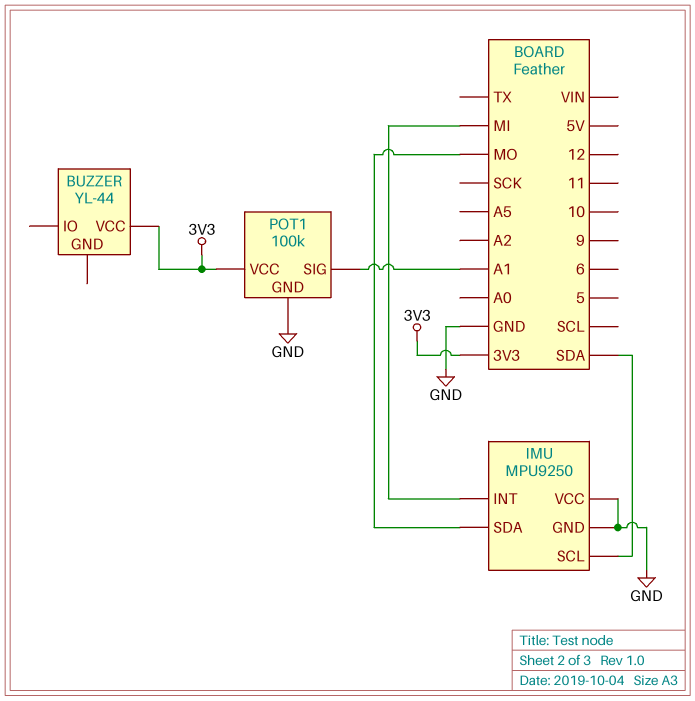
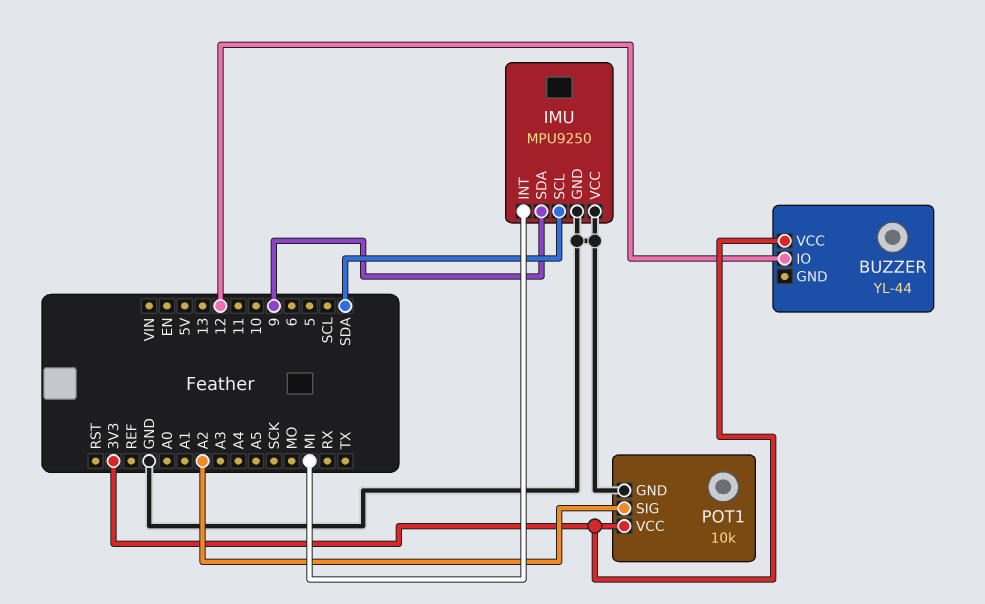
BUZZER pin IO: none -> 12
IMU pin SDA: MO -> 9
POT1: 100k -> 10k
POT1 pin SIG: A1 -> A2

